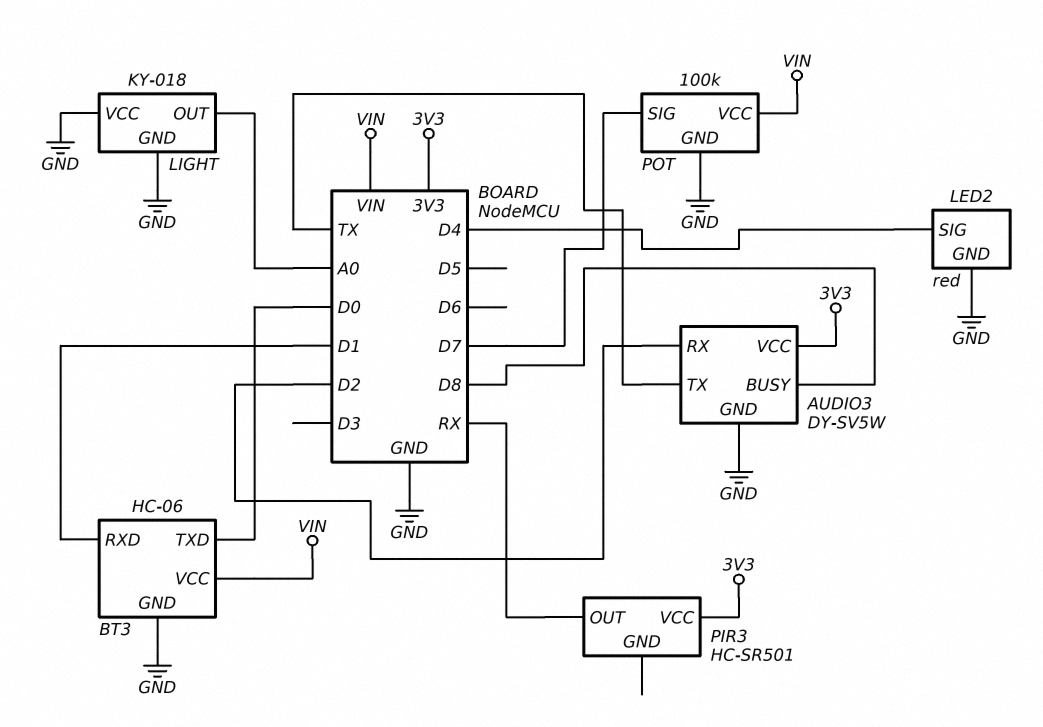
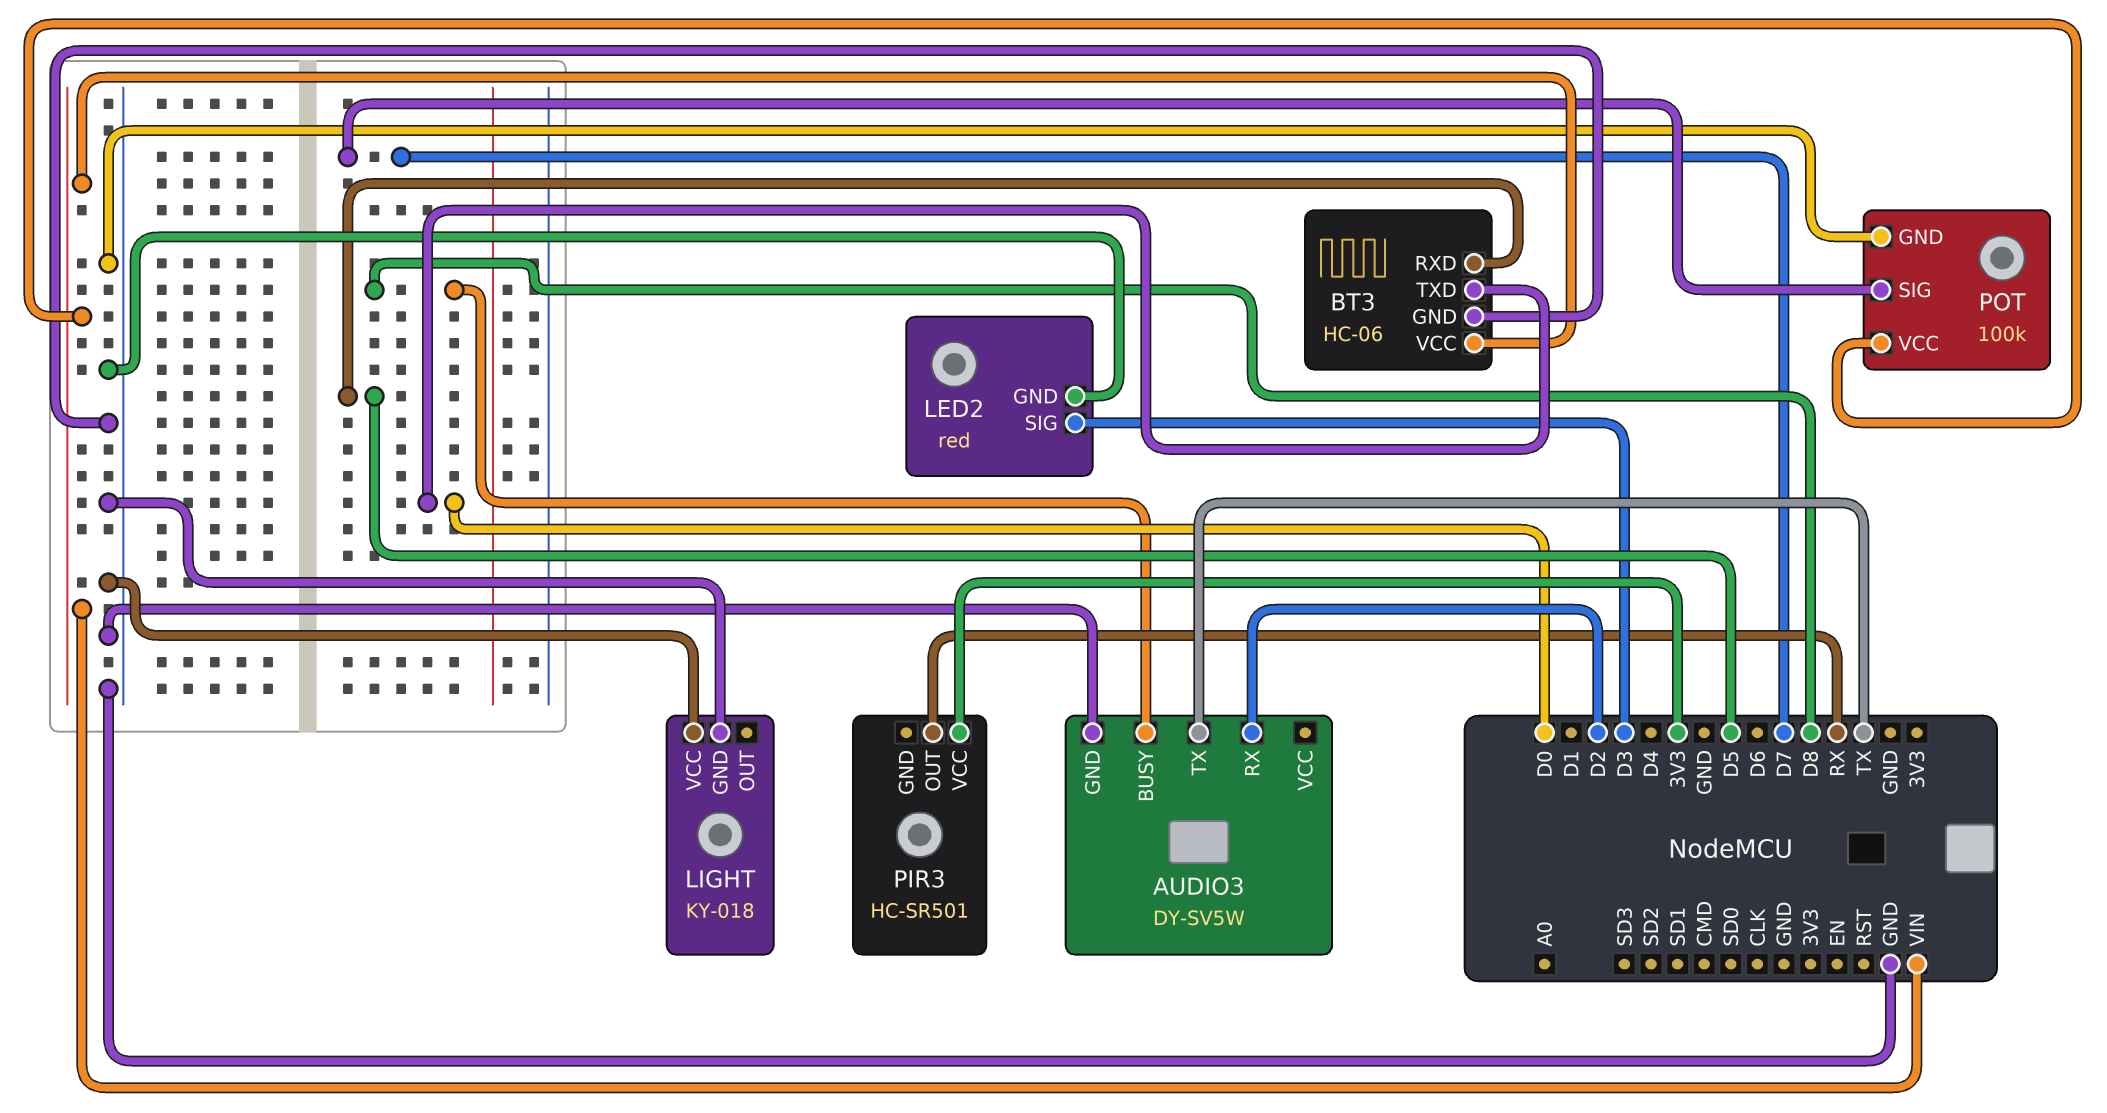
AUDIO3 pin VCC: 3V3 -> none
BT3 pin RXD: D1 -> D5
LED2 pin SIG: D4 -> D3
LIGHT pin OUT: A0 -> none

